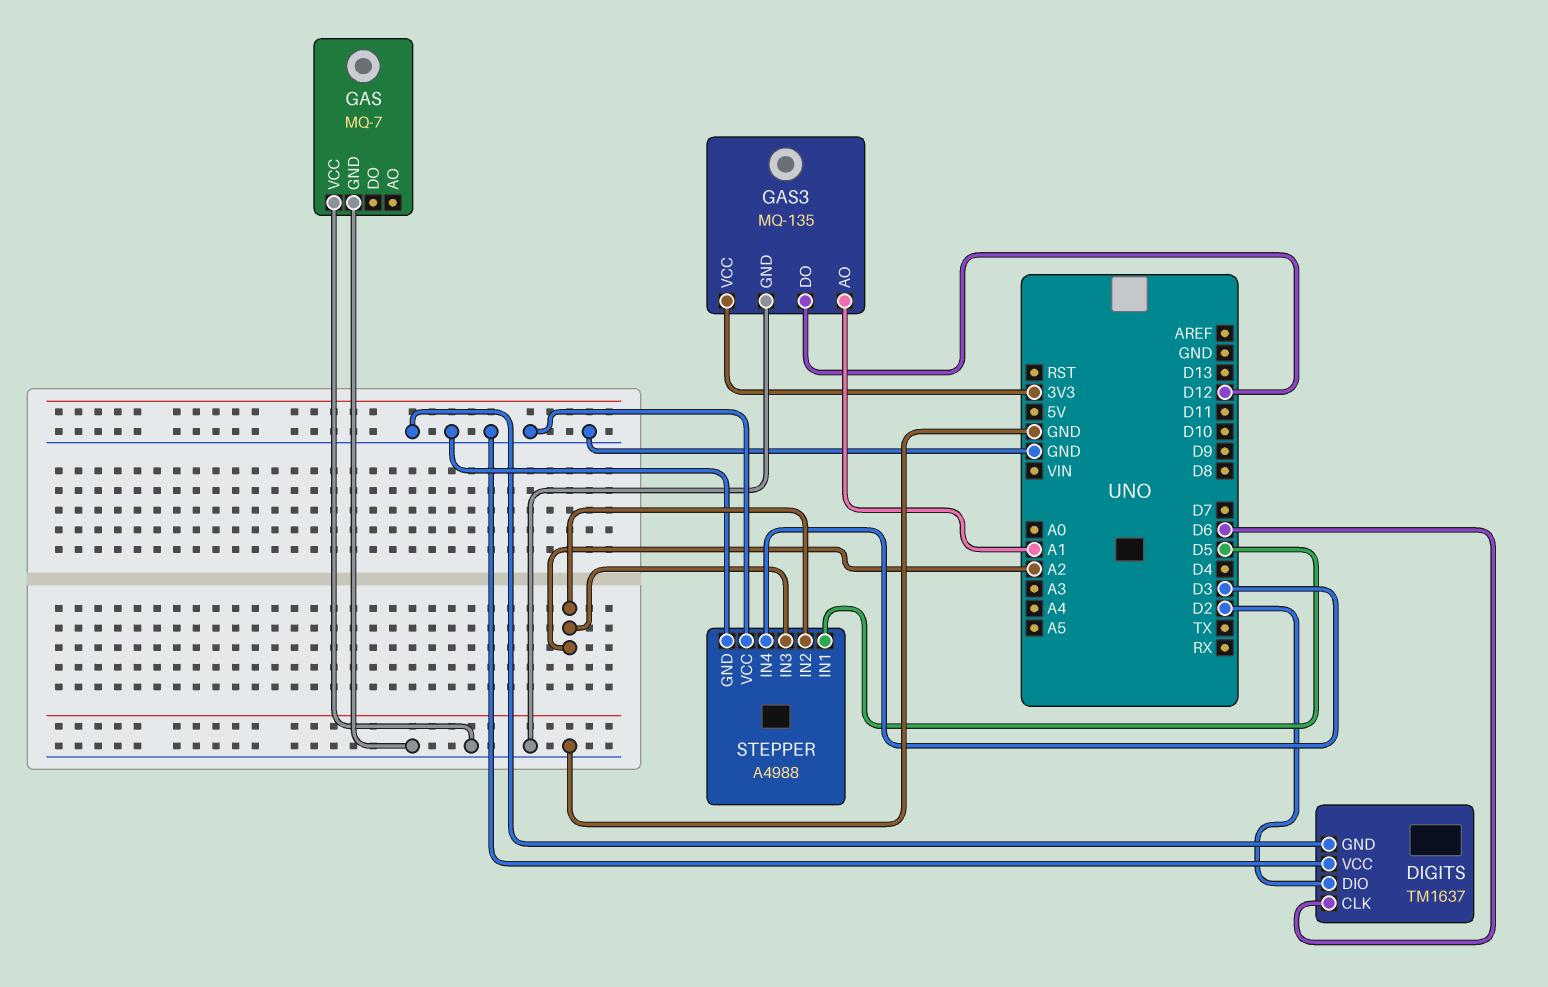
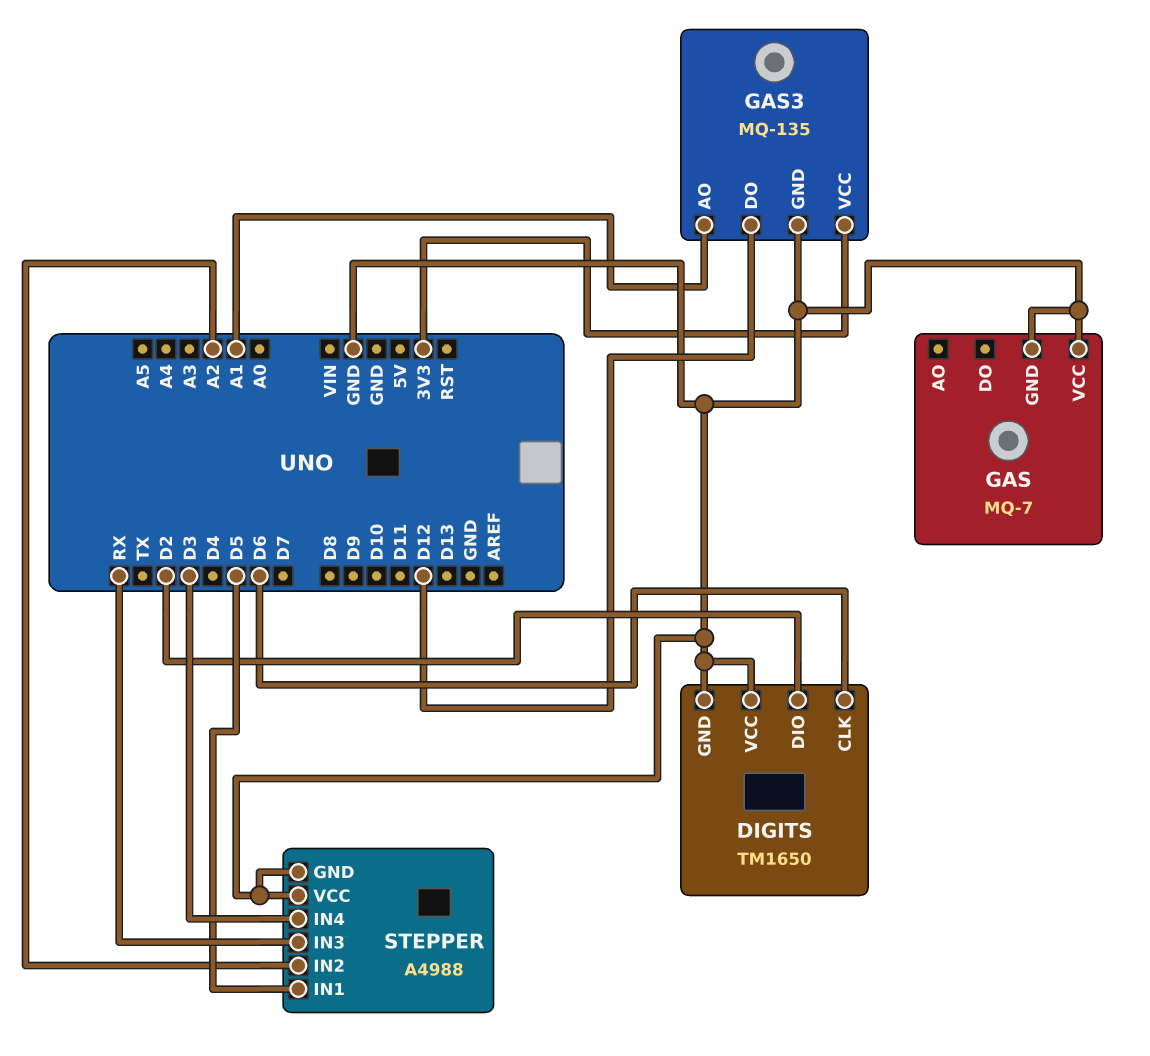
DIGITS: TM1637 -> TM1650
STEPPER pin IN3: A2 -> RX

